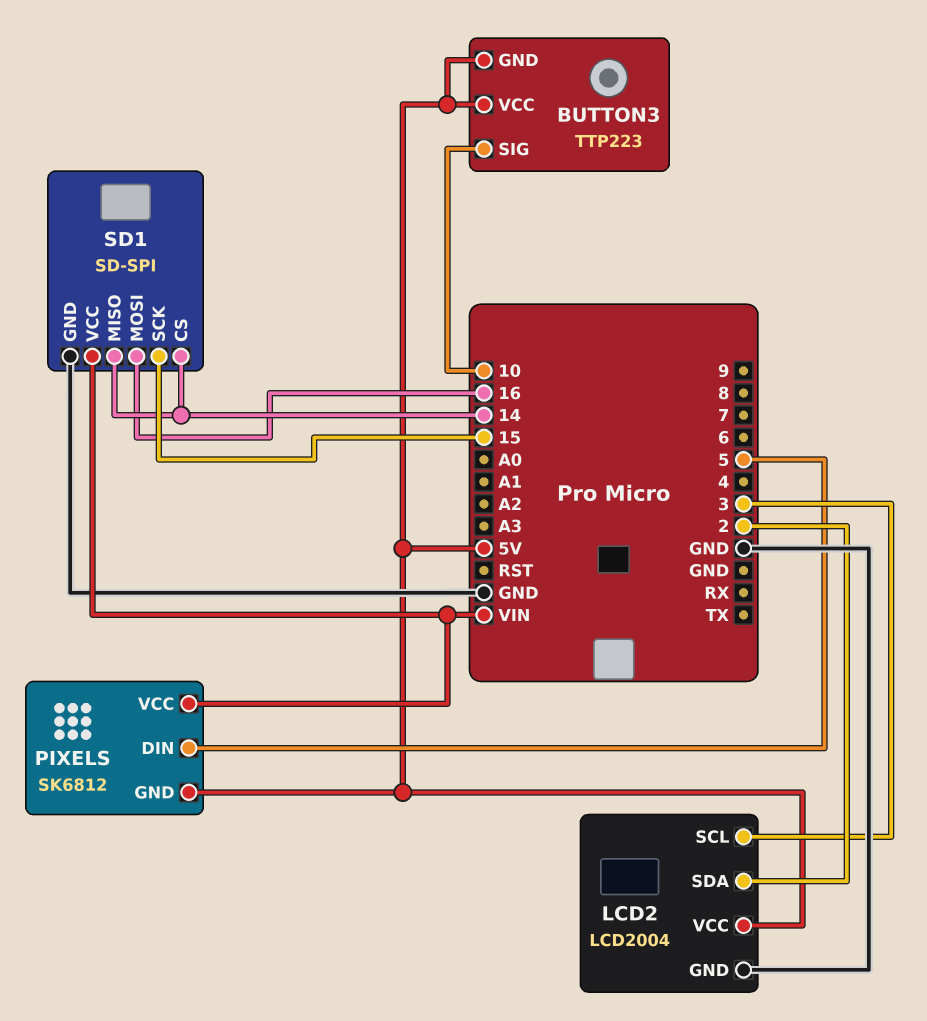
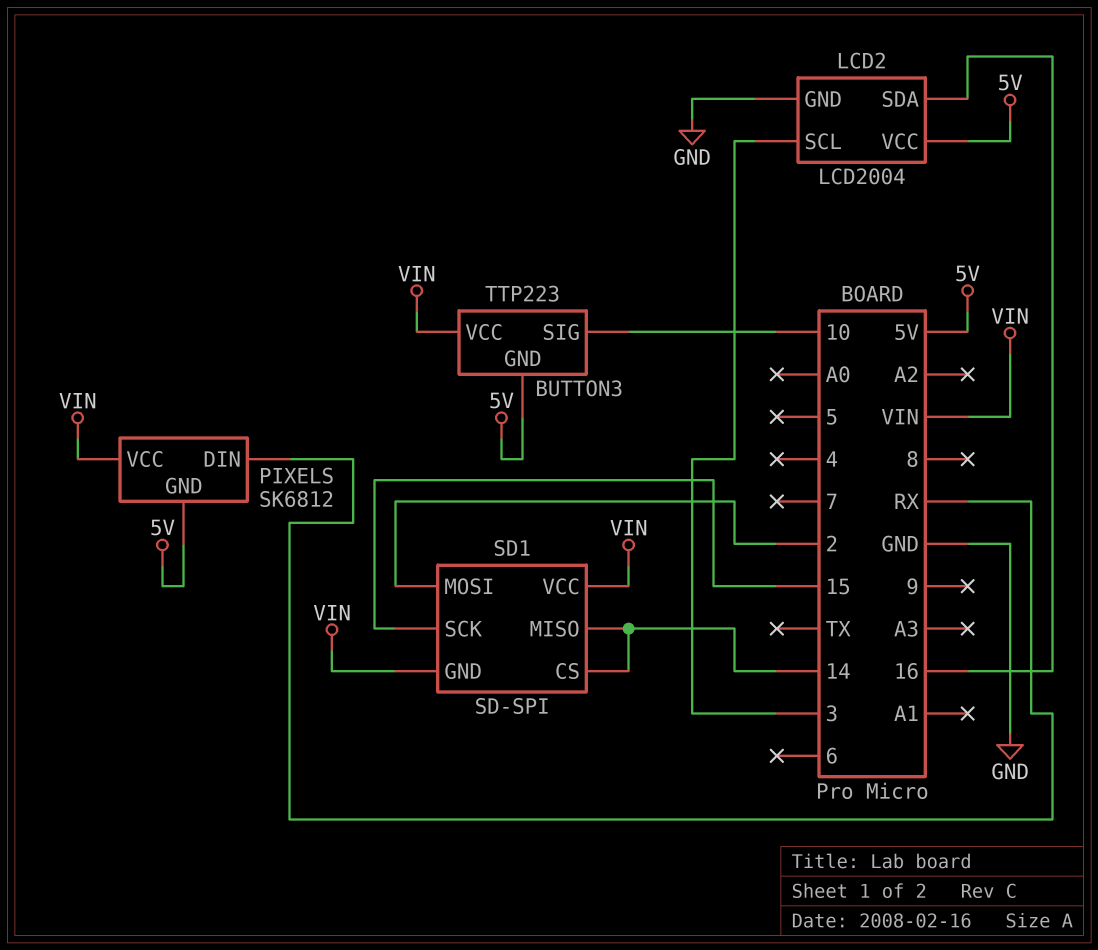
BUTTON3 pin VCC: 5V -> VIN
LCD2 pin SDA: 2 -> 16
PIXELS pin DIN: 5 -> RX
SD1 pin GND: GND -> VIN
SD1 pin MOSI: 16 -> 2

